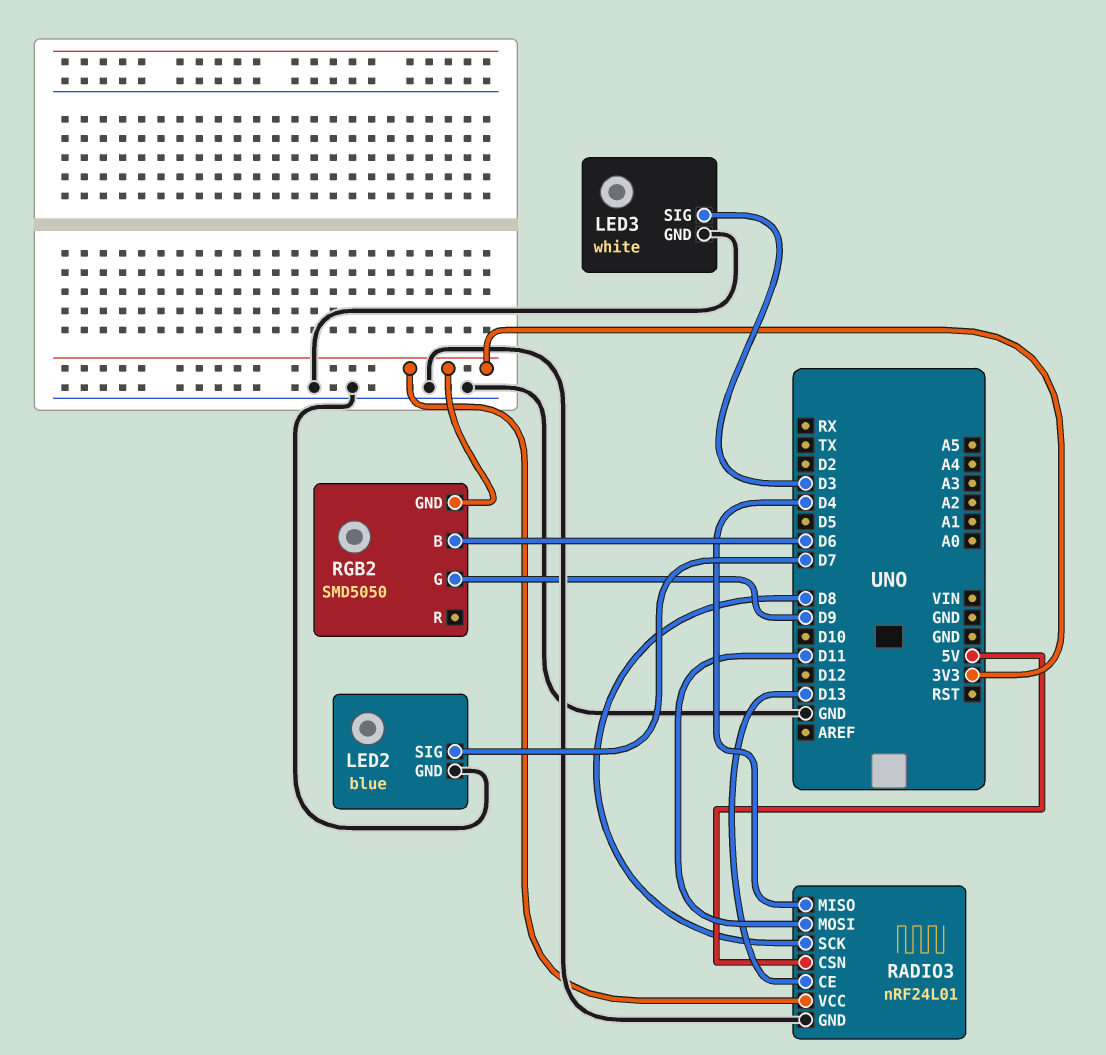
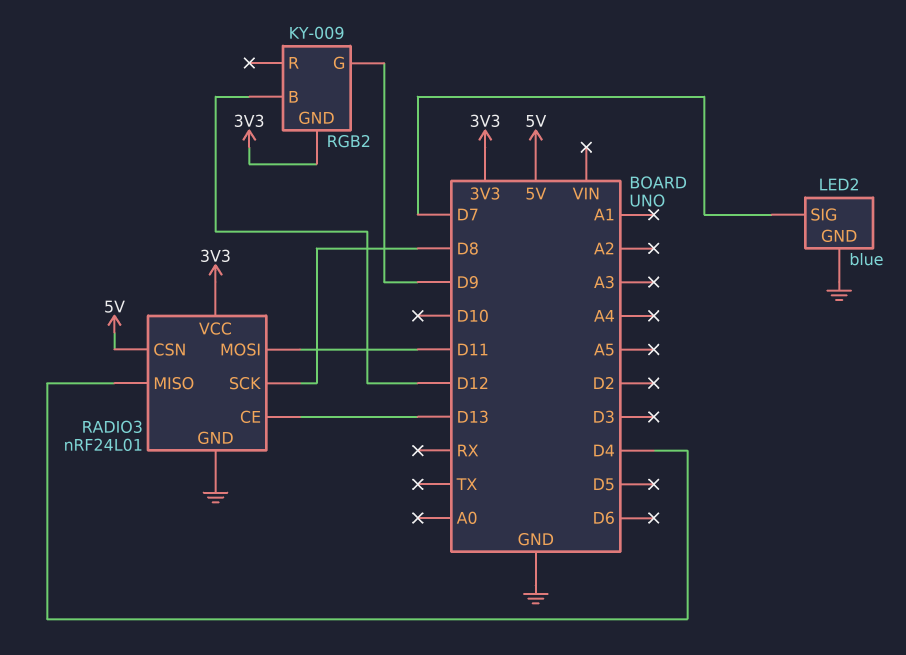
LED3: white -> none
LED3 pin GND: GND -> none
LED3 pin SIG: D3 -> none
RGB2: SMD5050 -> KY-009
RGB2 pin B: D6 -> D12

